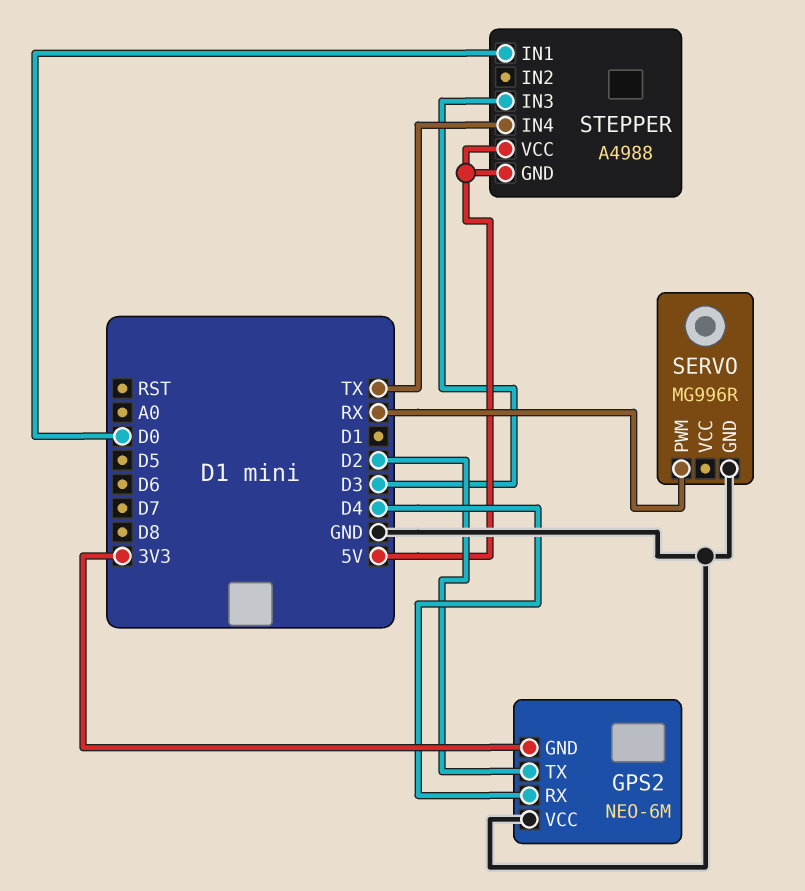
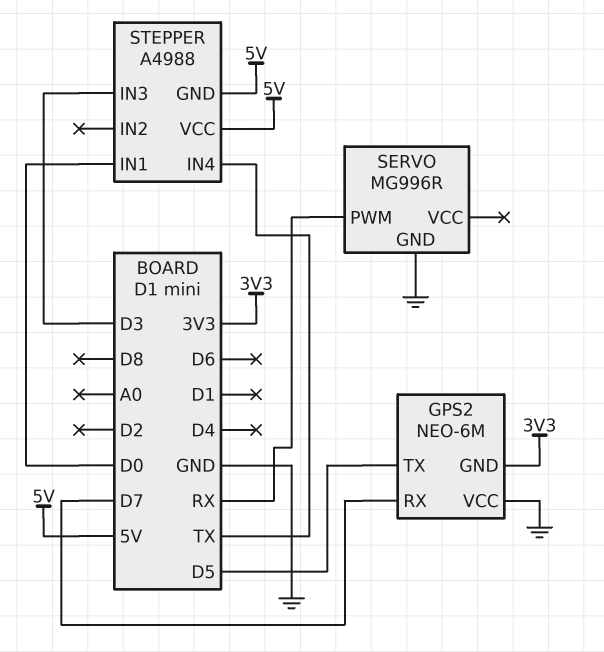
GPS2 pin RX: D4 -> D7
GPS2 pin TX: D2 -> D5

